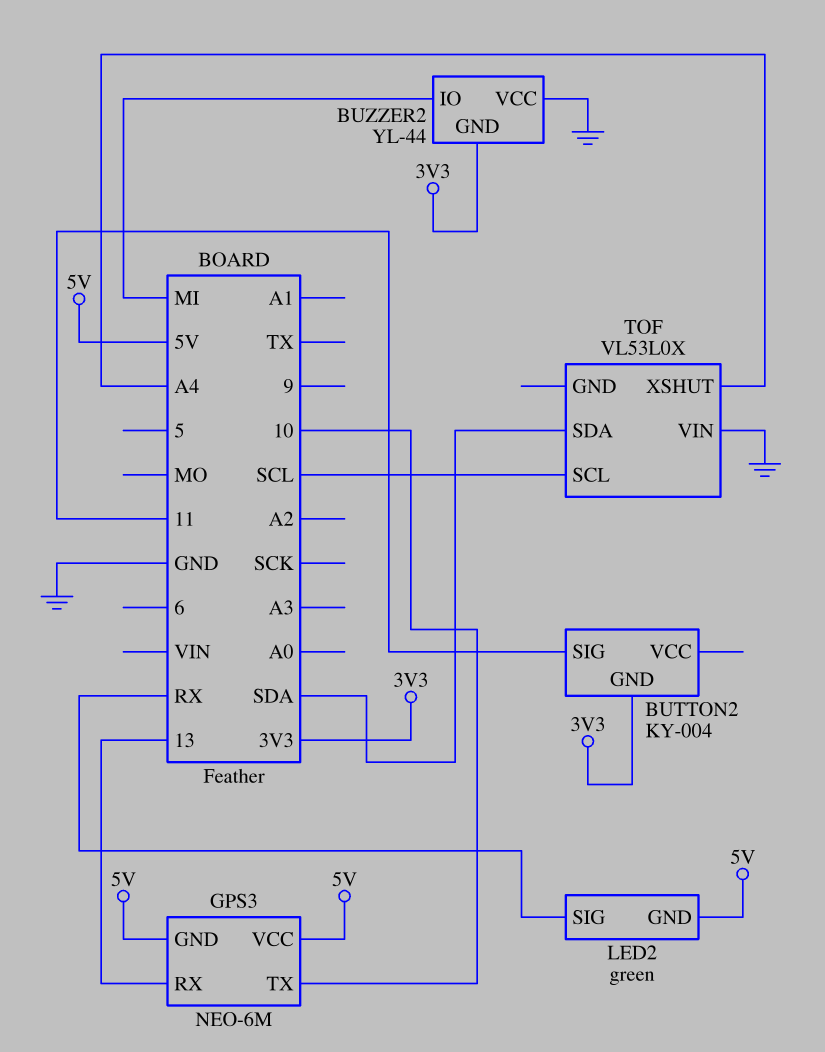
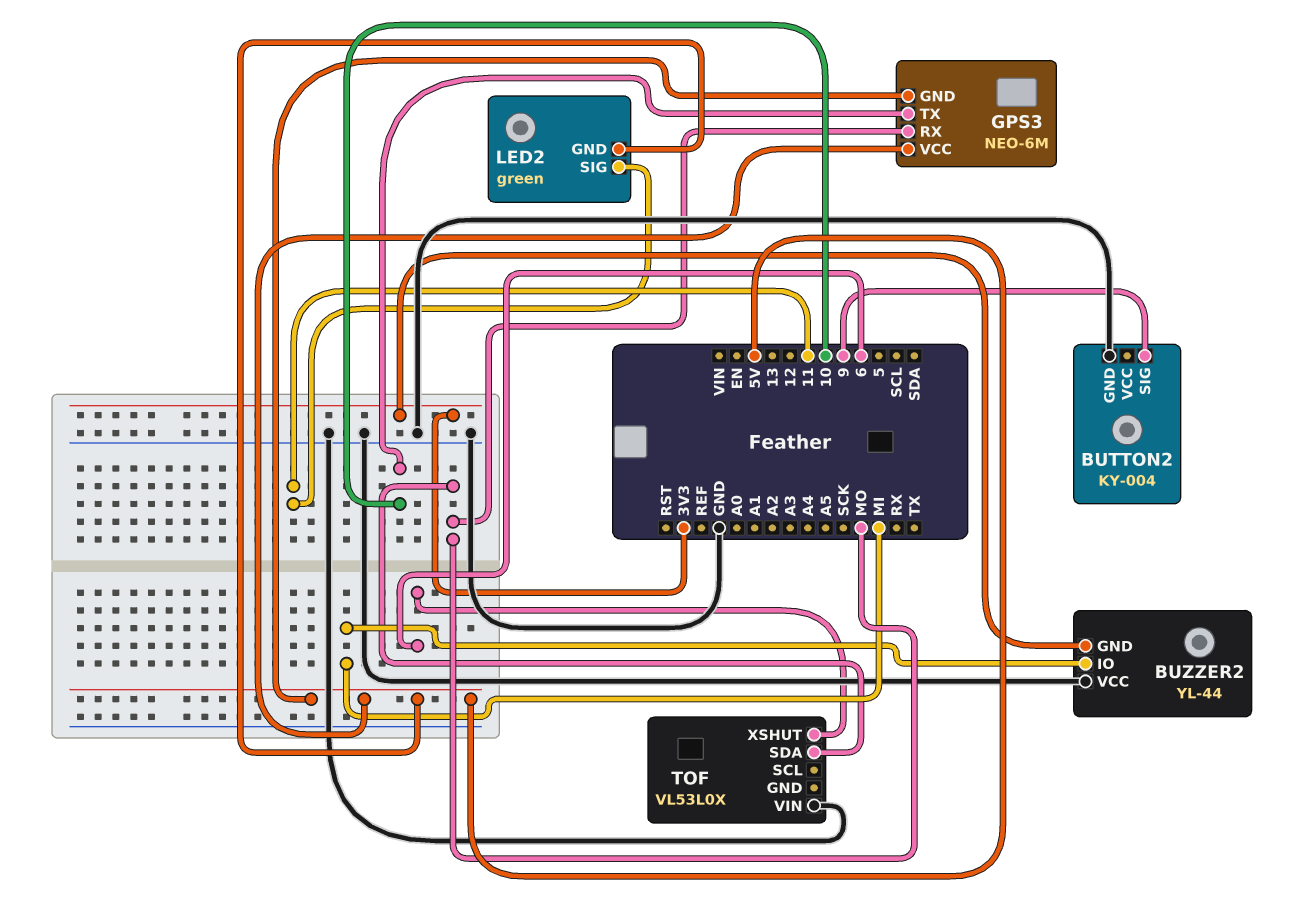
BUTTON2 pin GND: 3V3 -> GND
BUTTON2 pin SIG: 11 -> 9
GPS3 pin RX: 13 -> MO
LED2 pin SIG: RX -> 11
TOF pin SCL: SCL -> none
TOF pin SDA: SDA -> MO
TOF pin XSHUT: A4 -> 6

